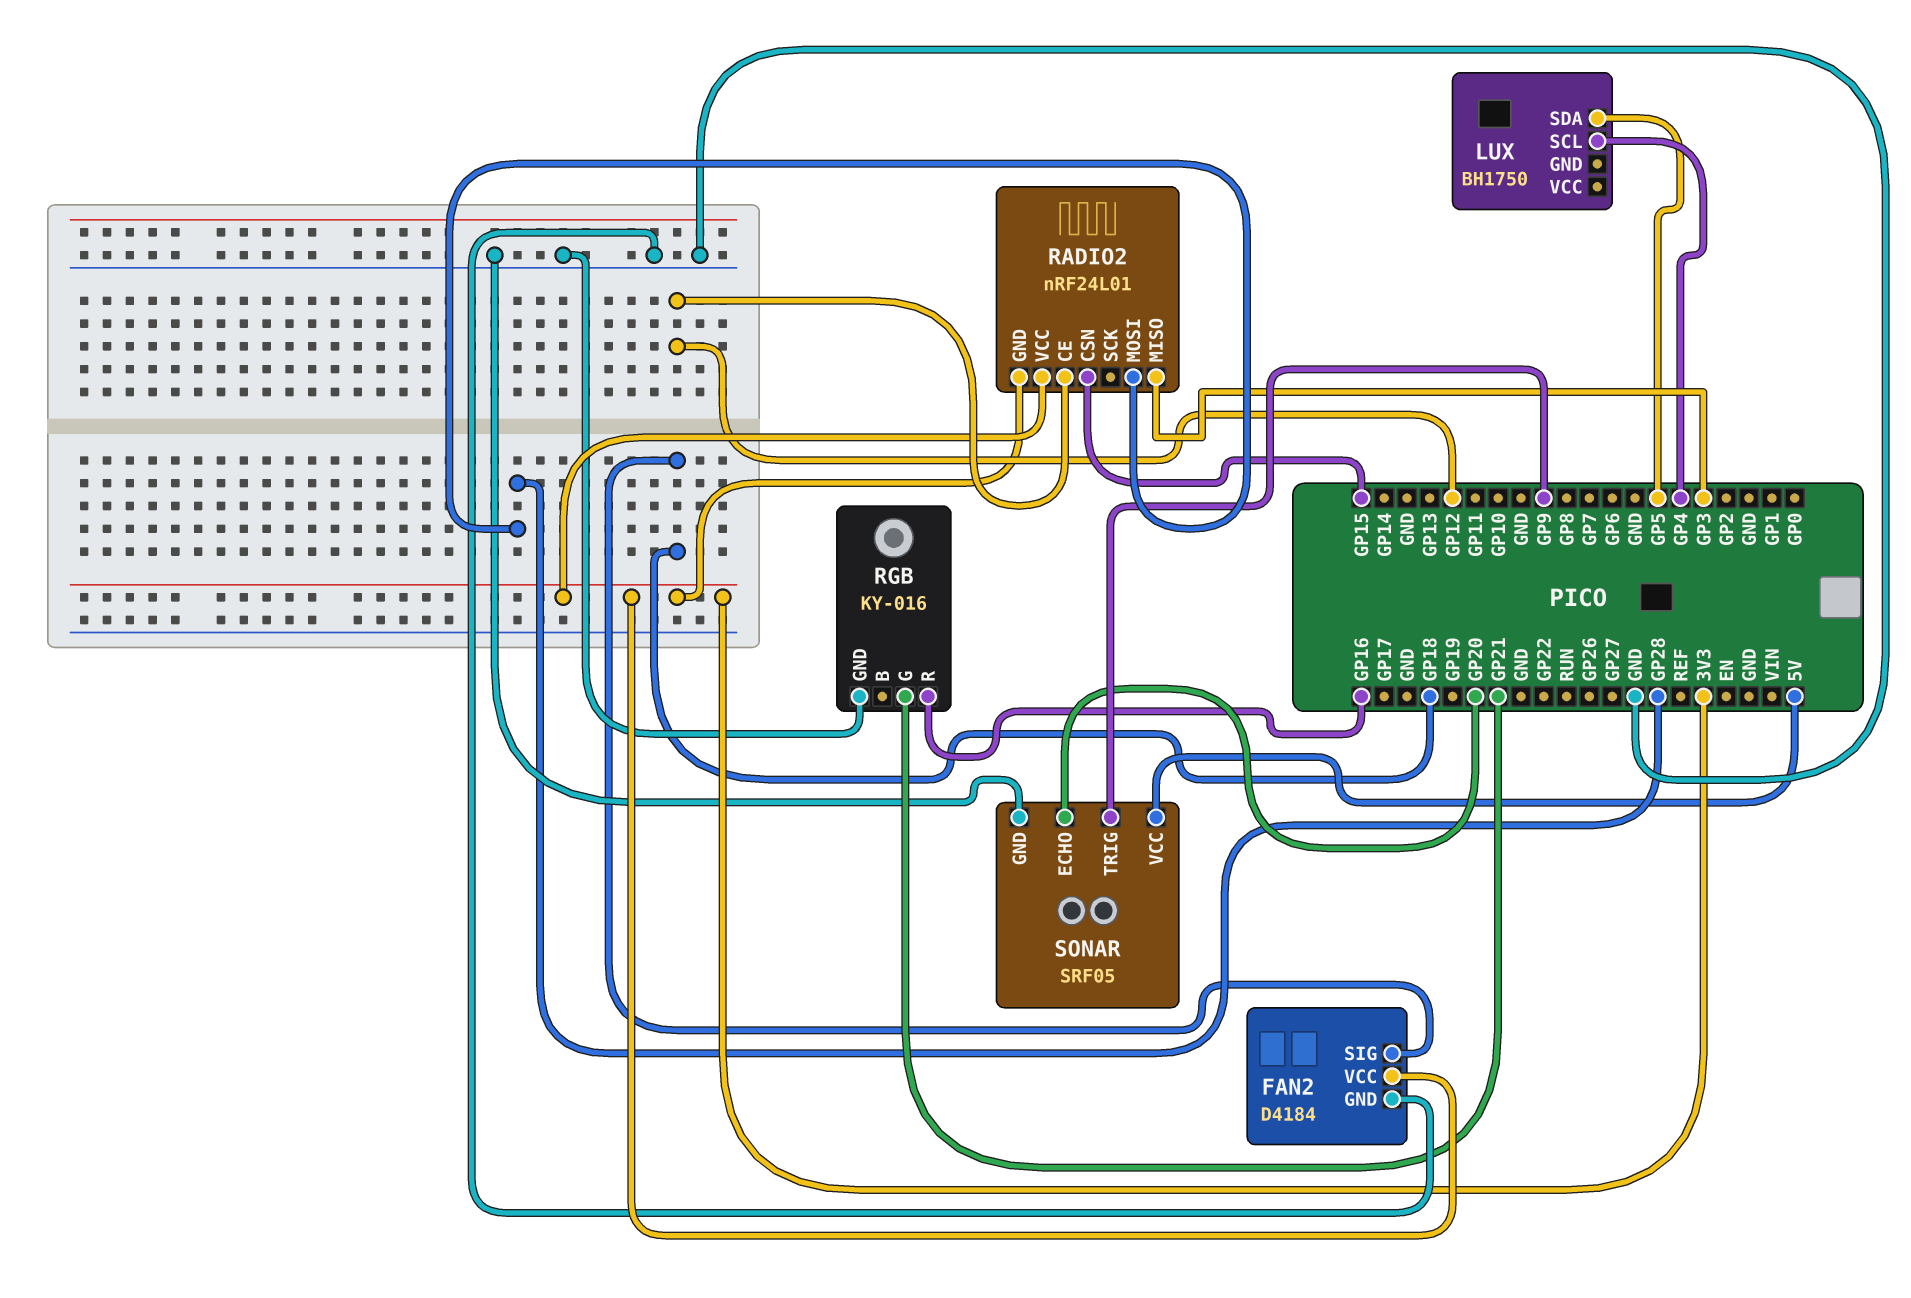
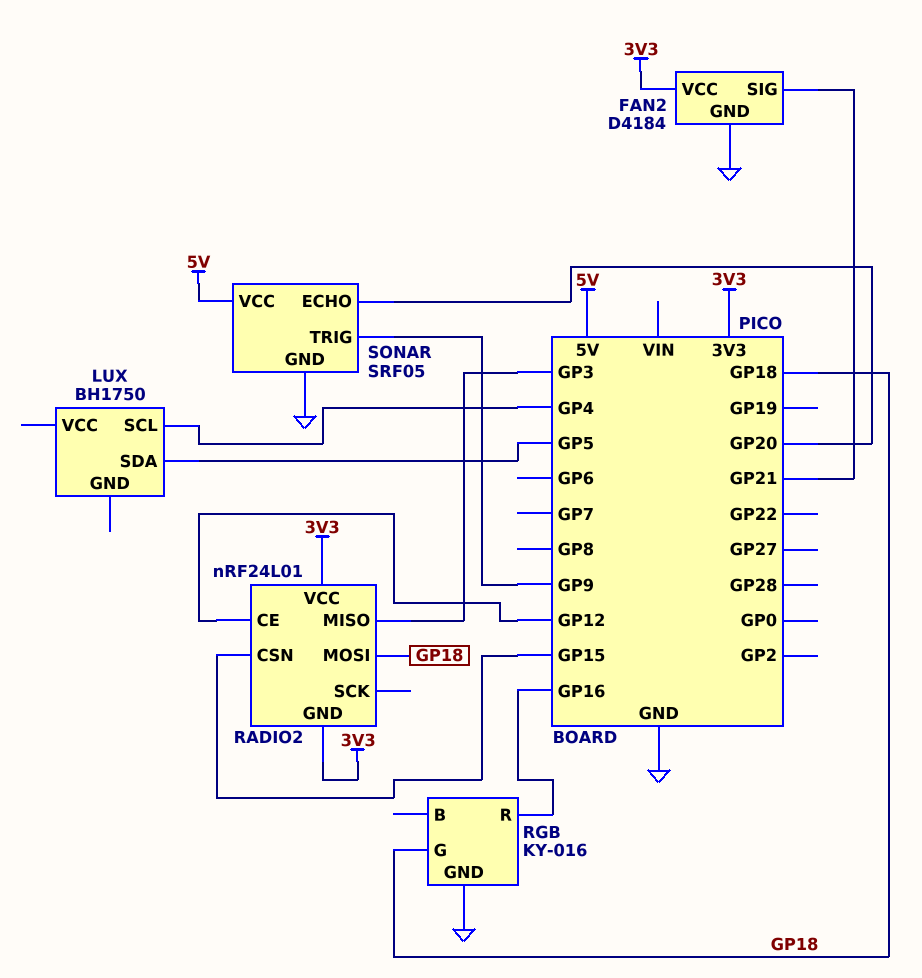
FAN2 pin SIG: GP18 -> GP21
RADIO2 pin MOSI: GP28 -> GP18
RGB pin G: GP21 -> GP18

